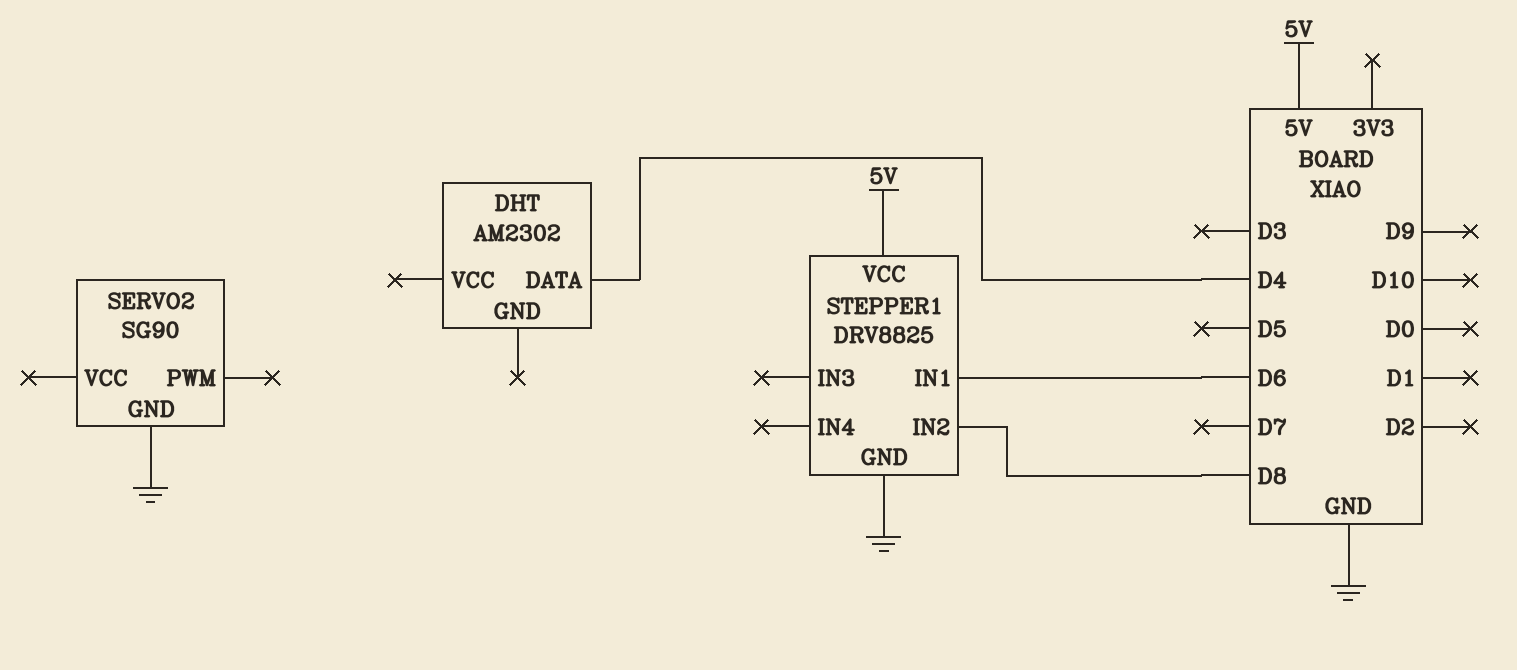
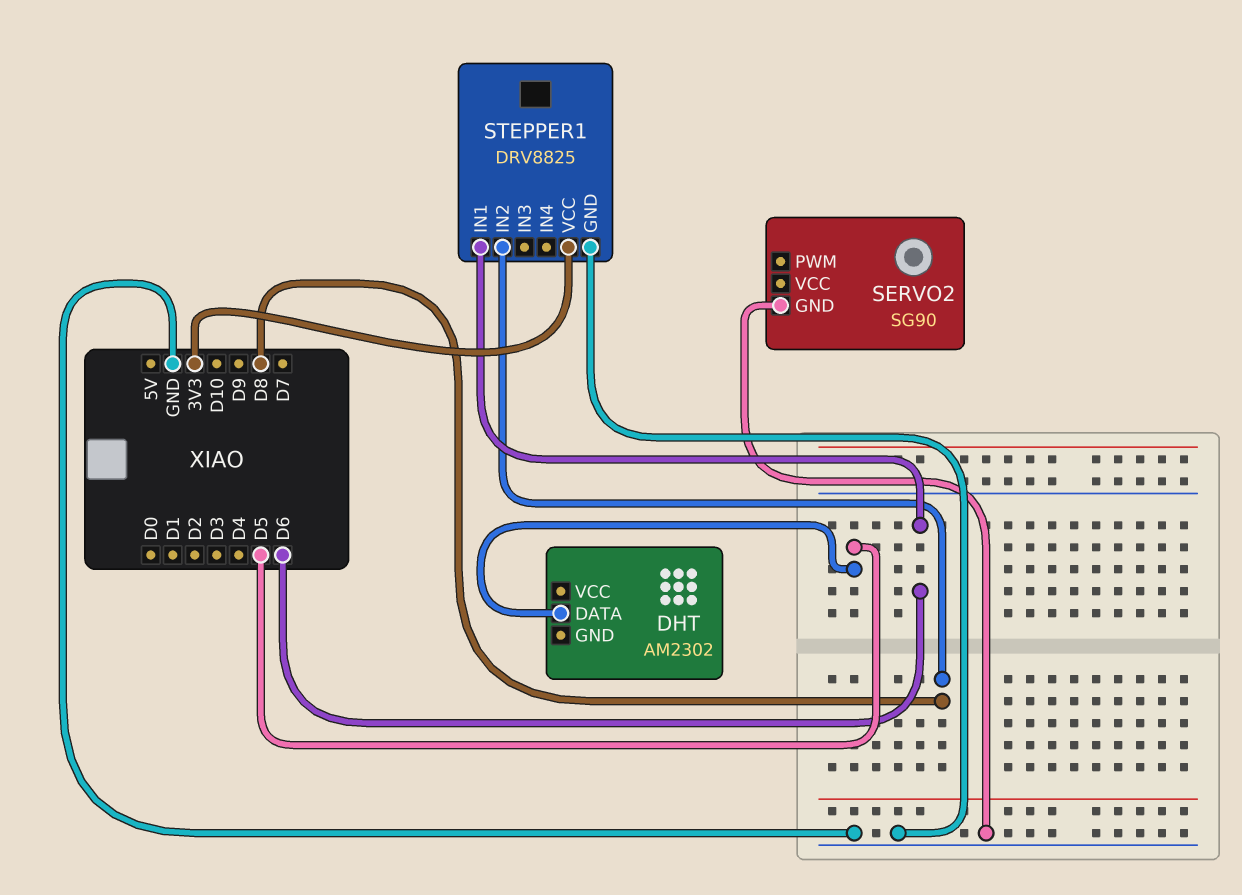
DHT pin DATA: D4 -> D5
STEPPER1 pin VCC: 5V -> 3V3

